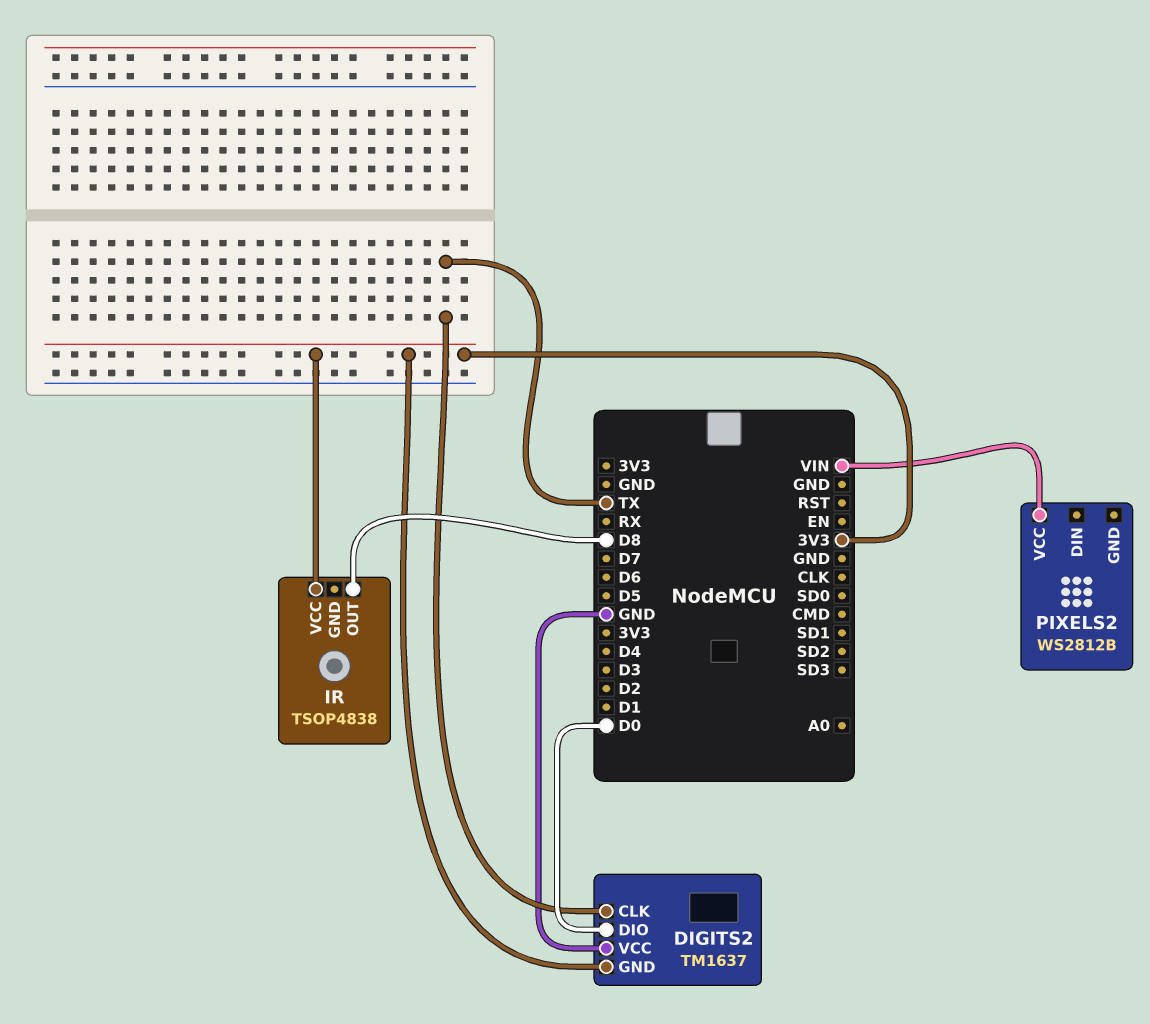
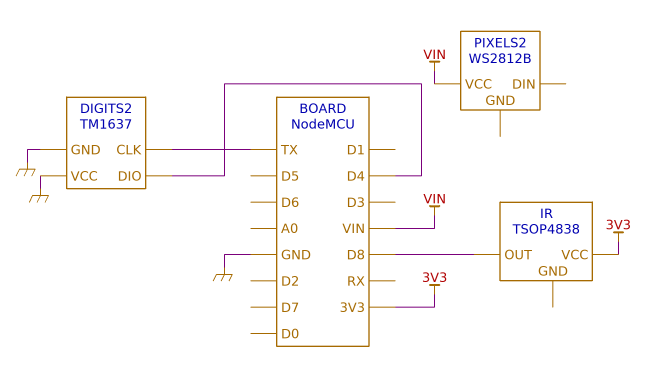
DIGITS2 pin DIO: D0 -> D4
DIGITS2 pin GND: 3V3 -> GND

